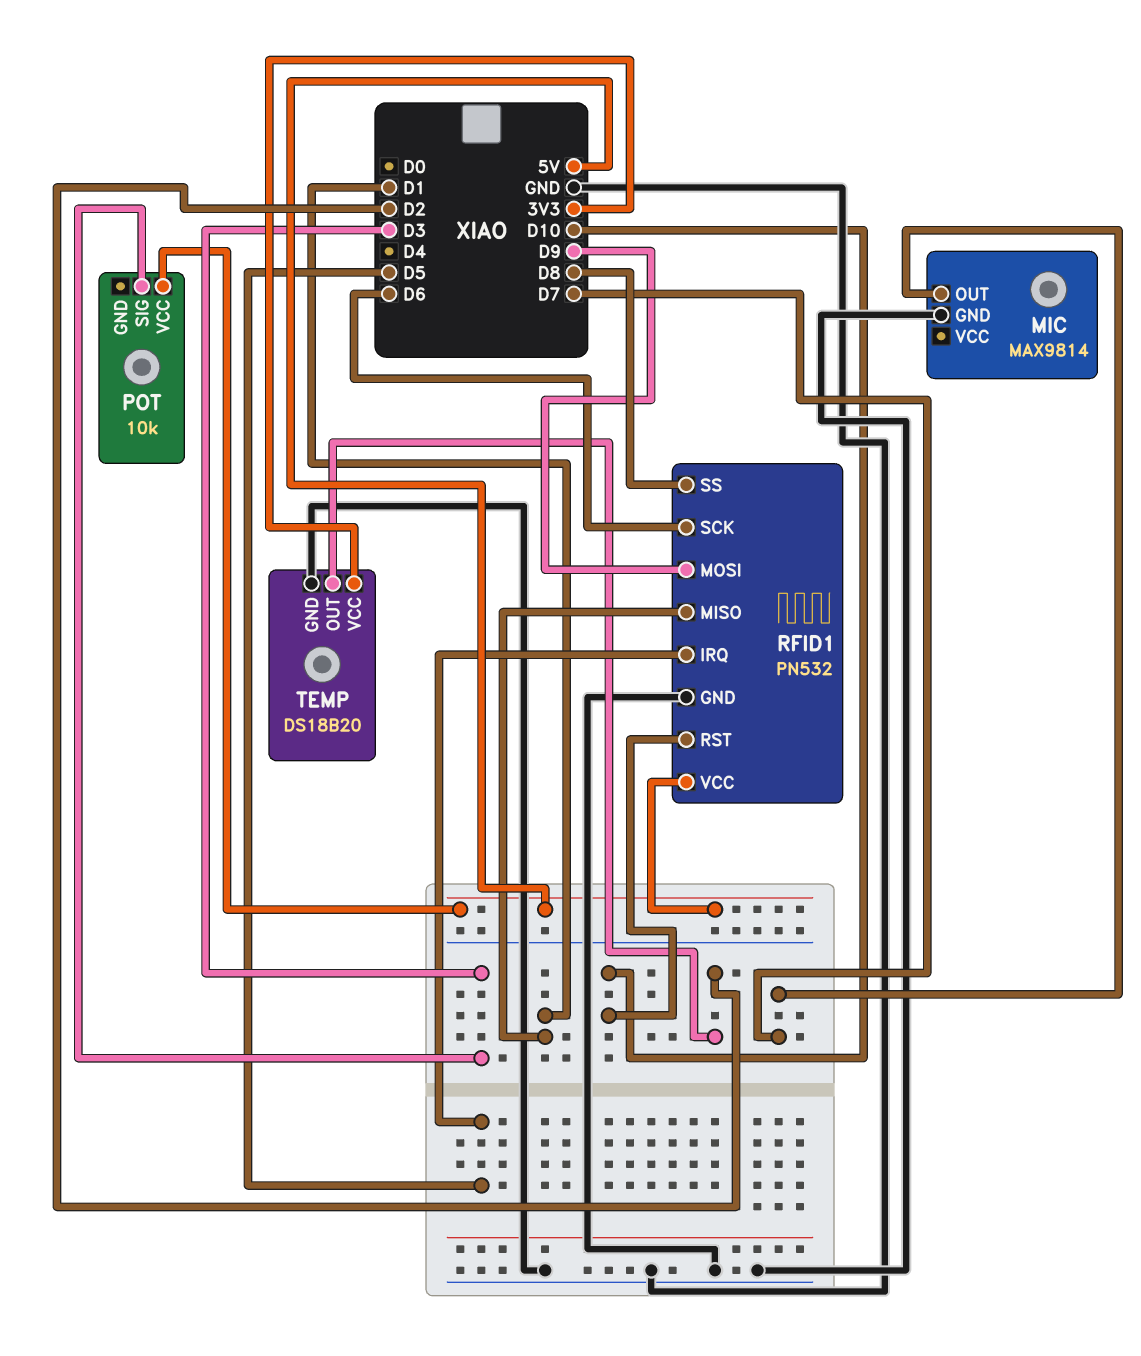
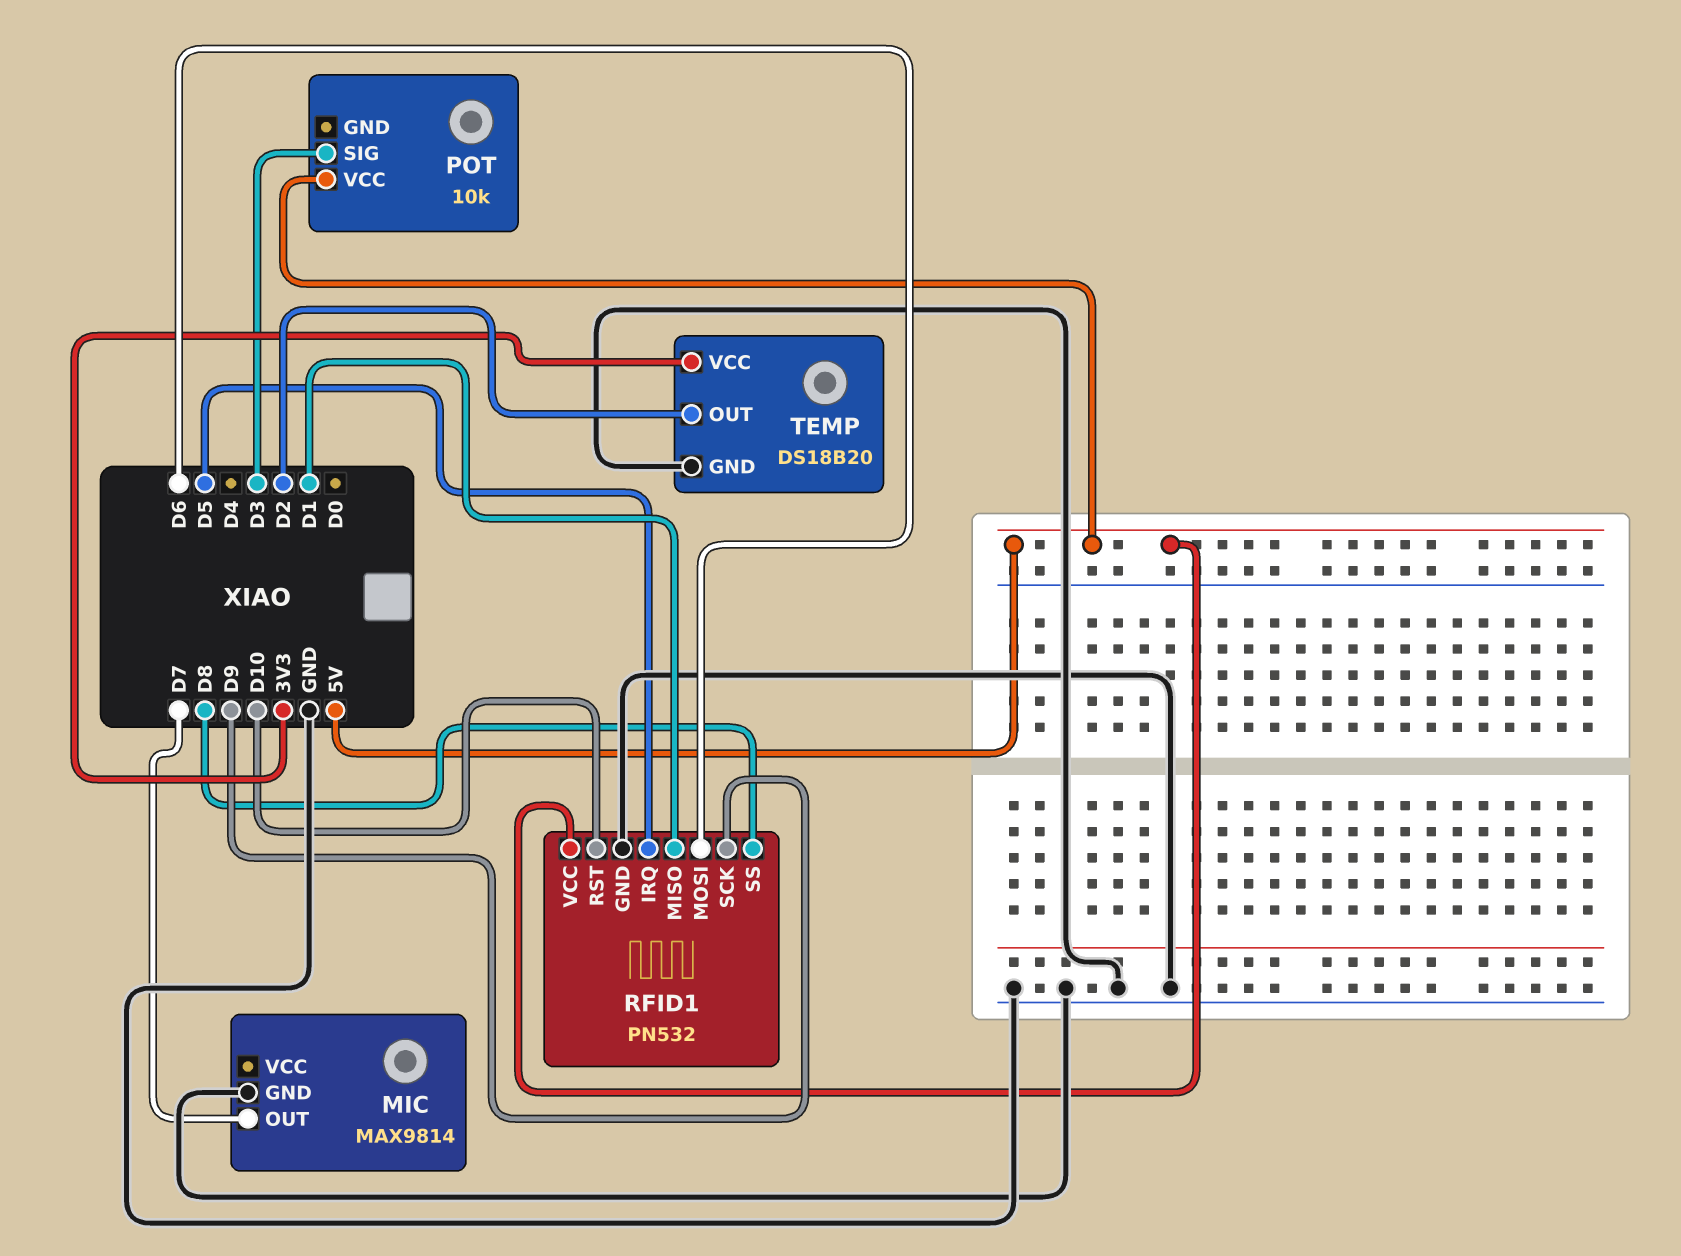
RFID1 pin MOSI: D9 -> D6
RFID1 pin SCK: D6 -> D9

